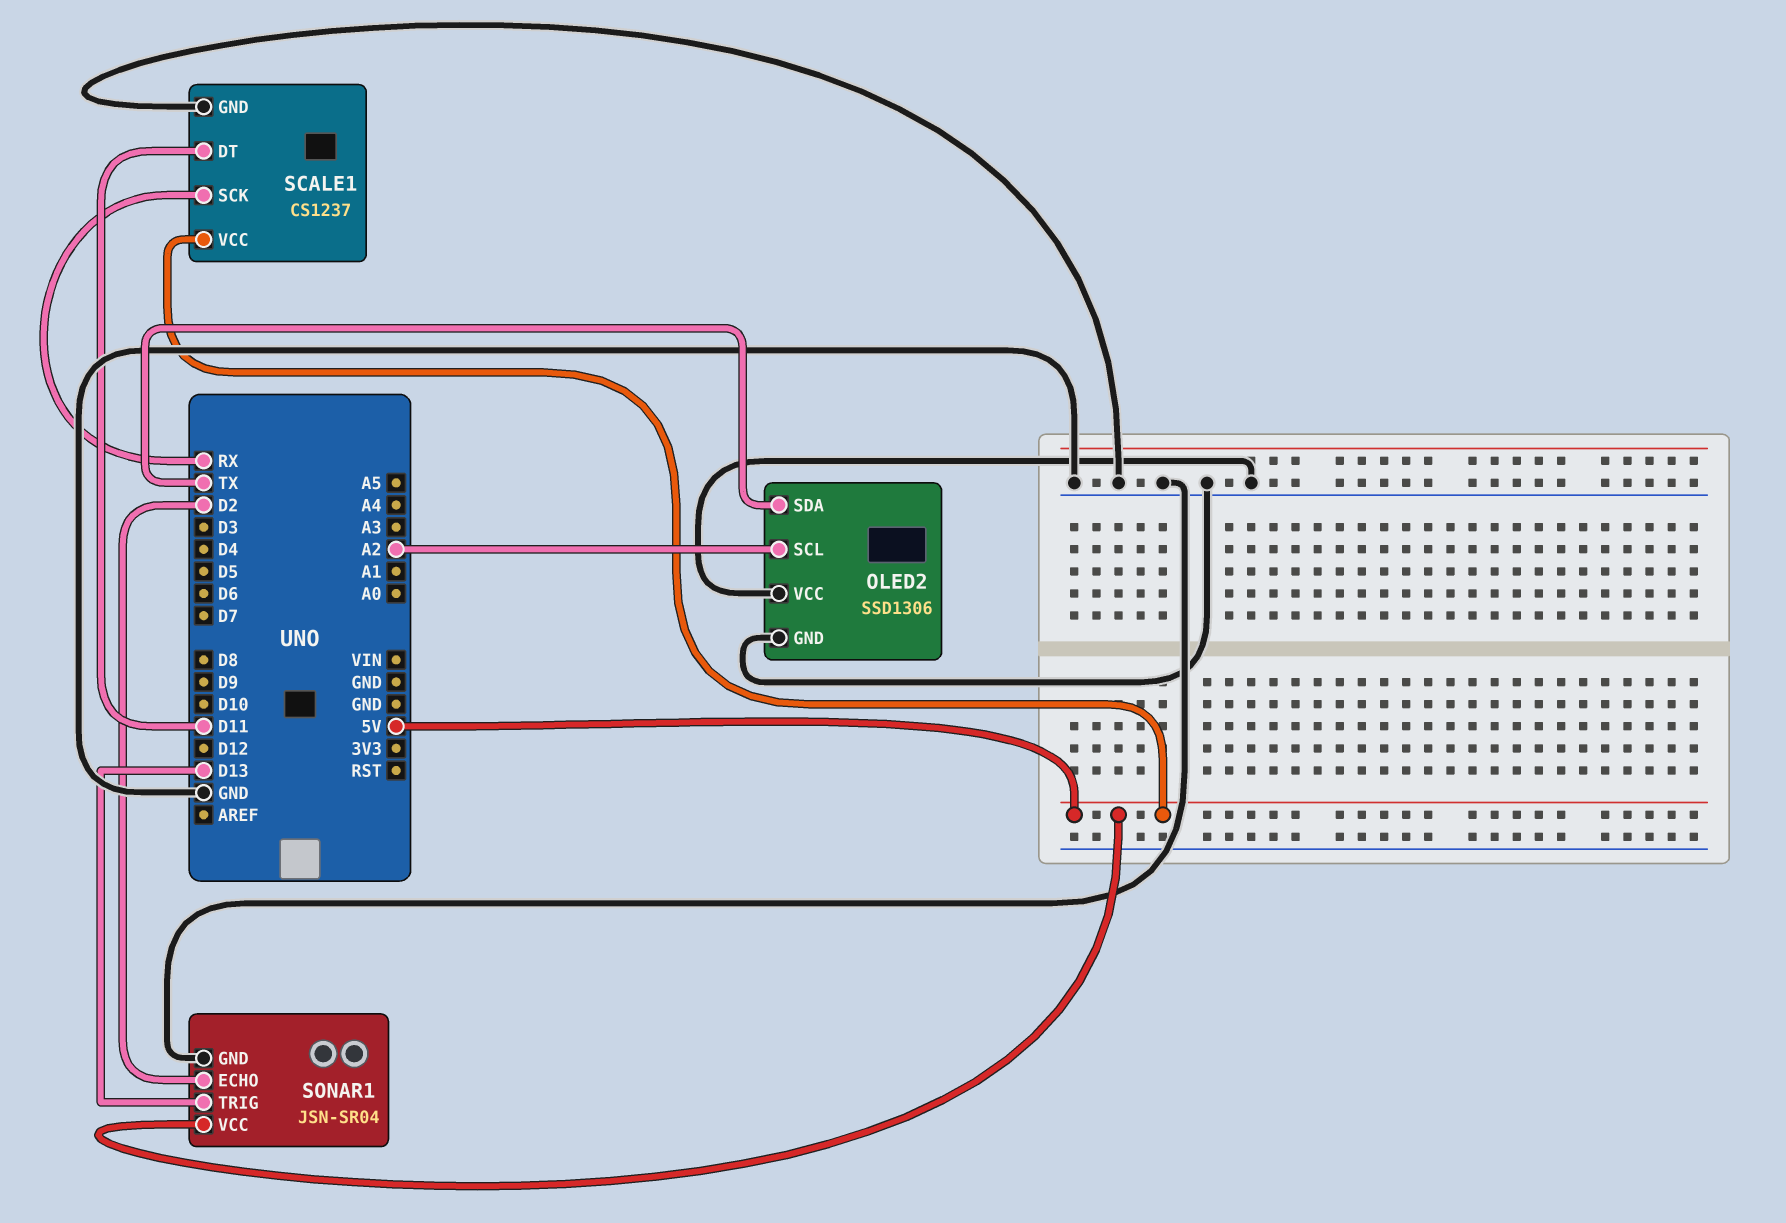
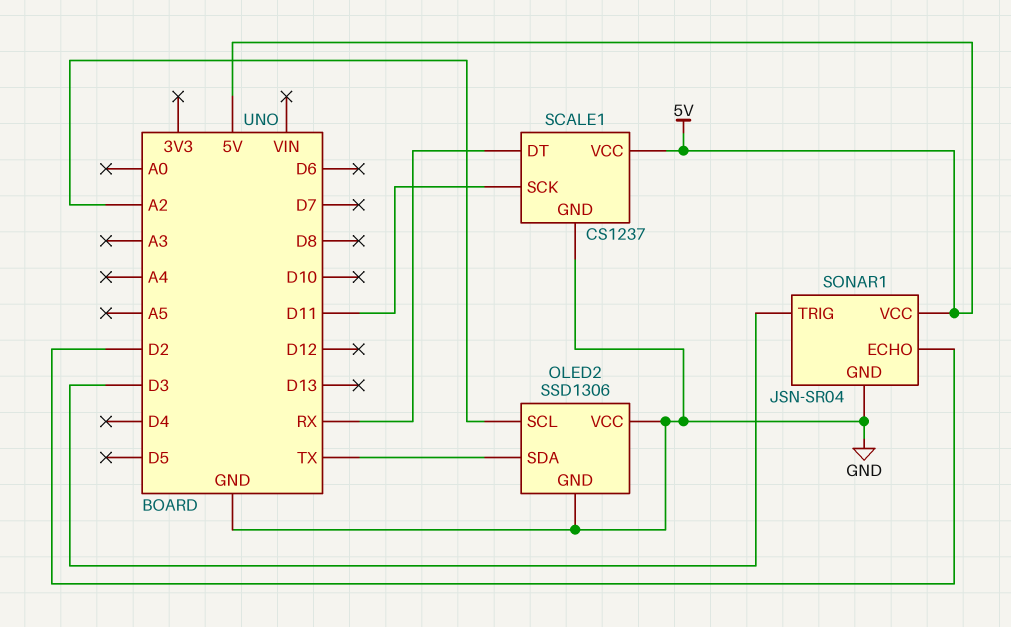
SCALE1 pin DT: D11 -> RX
SCALE1 pin SCK: RX -> D11
SONAR1 pin TRIG: D13 -> D3

